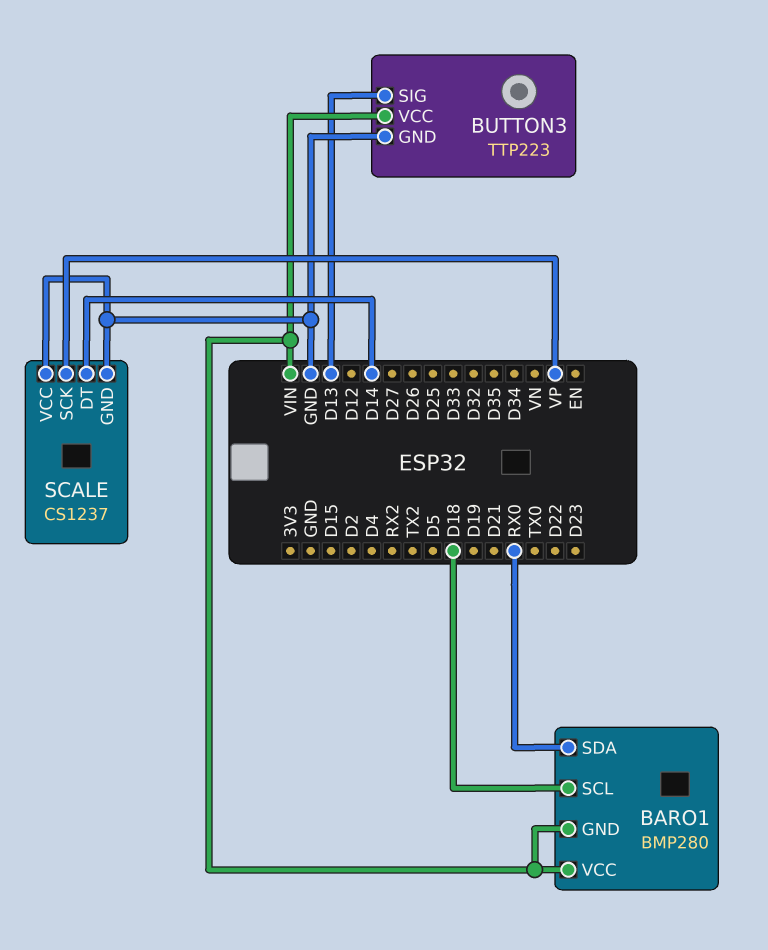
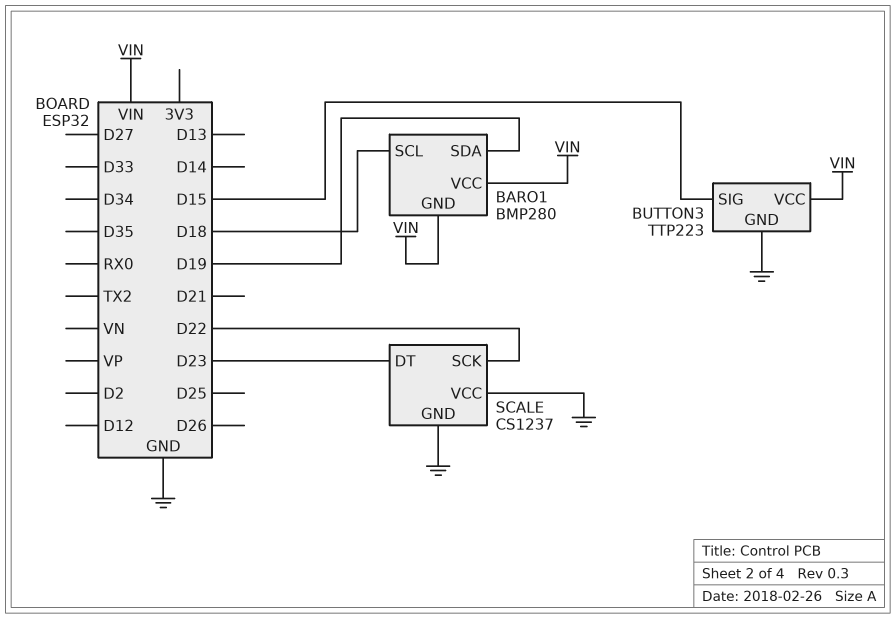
BARO1 pin SDA: RX0 -> D19
BUTTON3 pin SIG: D13 -> D15
SCALE pin DT: D14 -> D23
SCALE pin SCK: VP -> D22

